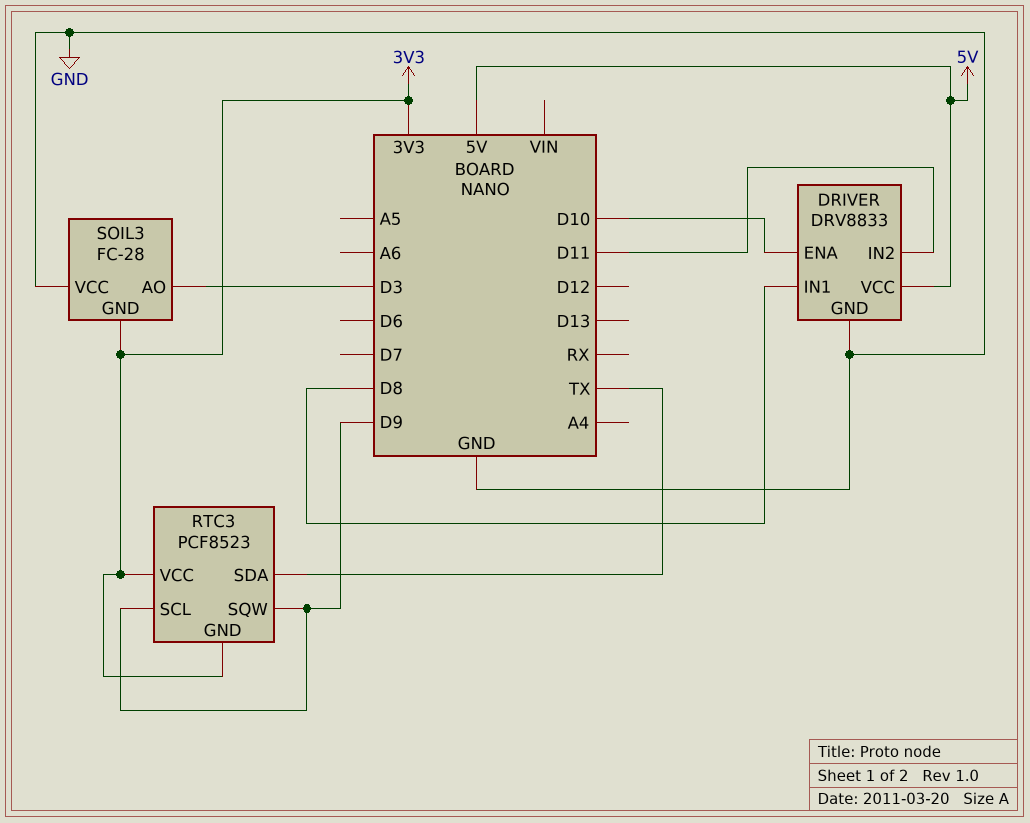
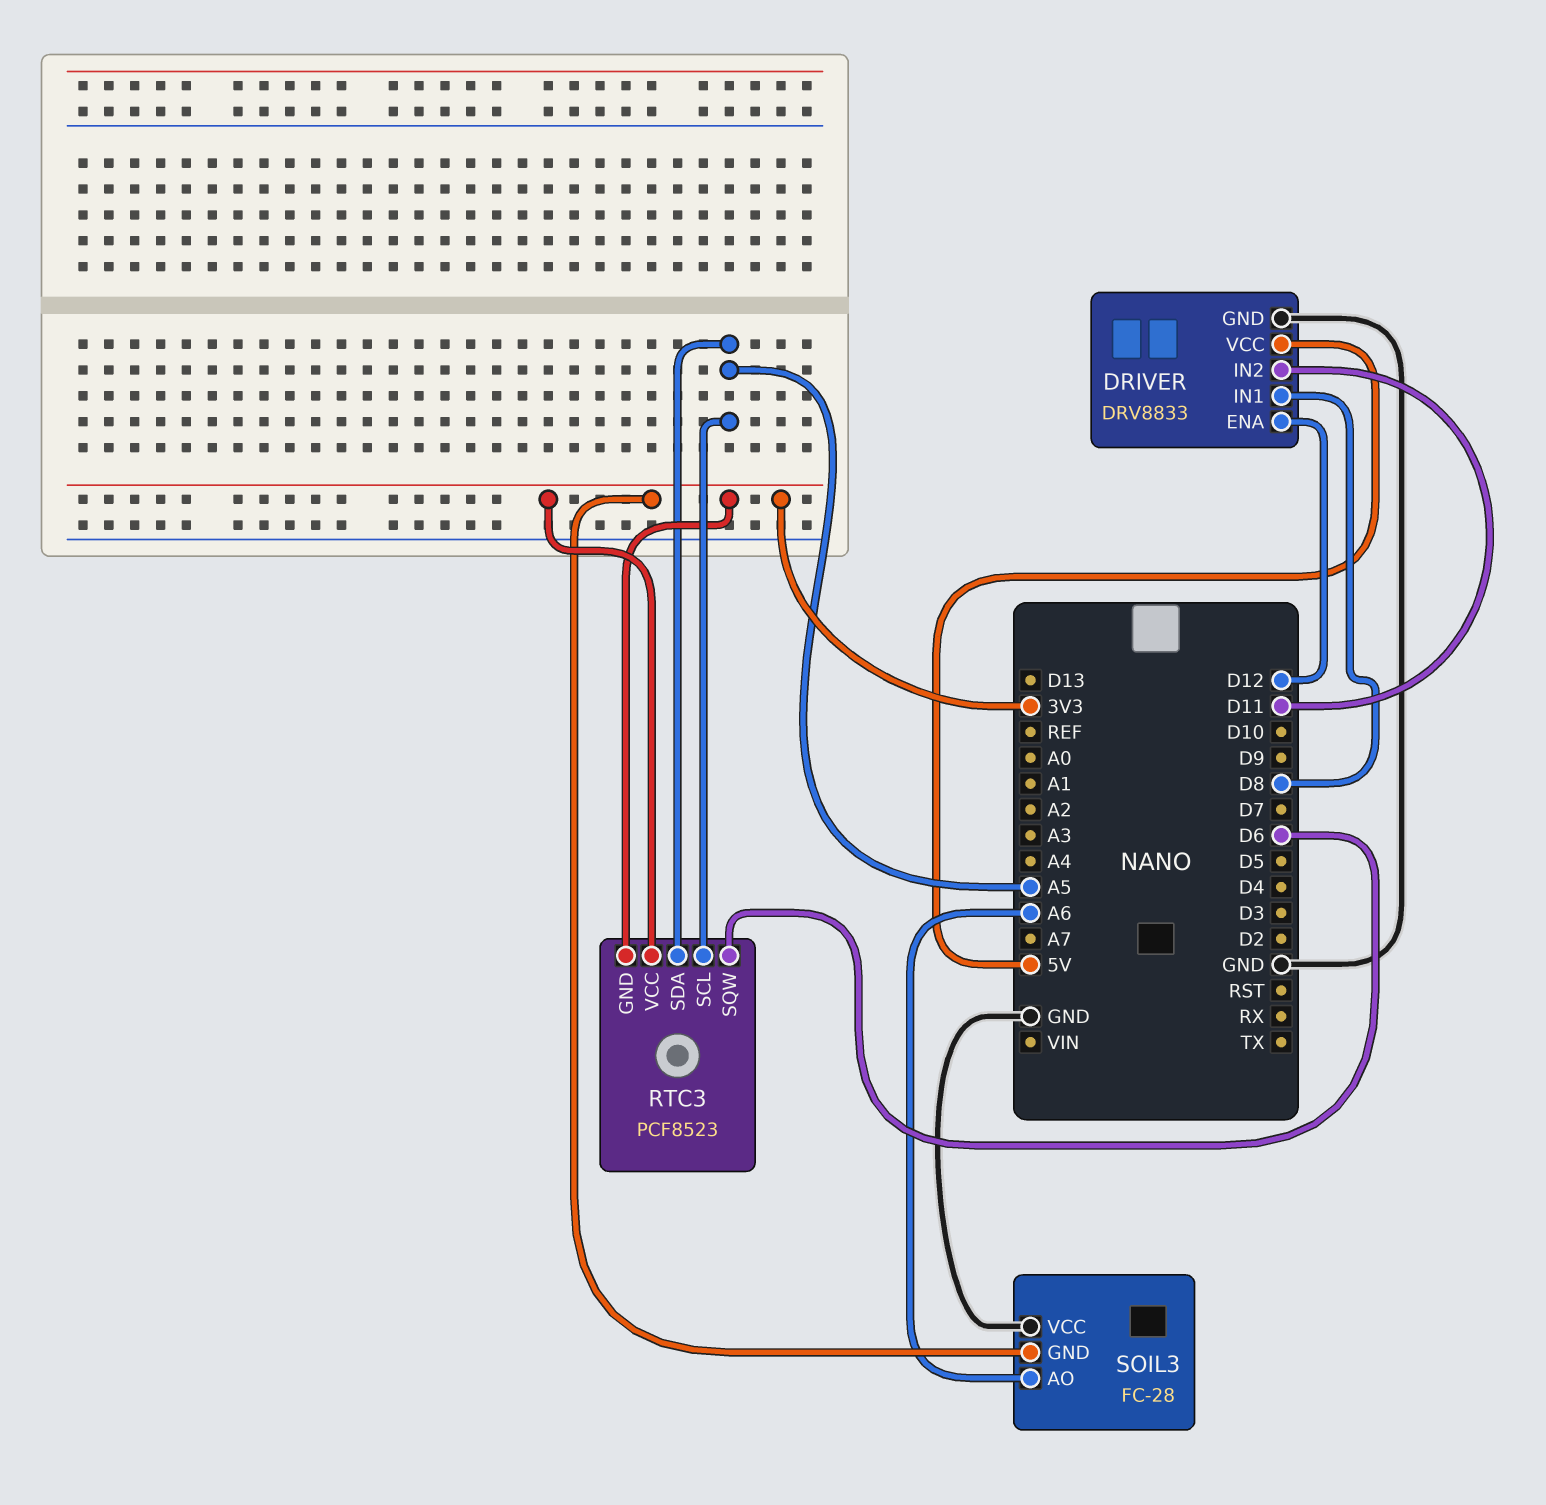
DRIVER pin ENA: D10 -> D12
RTC3 pin SCL: D9 -> A5
RTC3 pin SDA: TX -> A5
RTC3 pin SQW: D9 -> D6
SOIL3 pin AO: D3 -> A6

